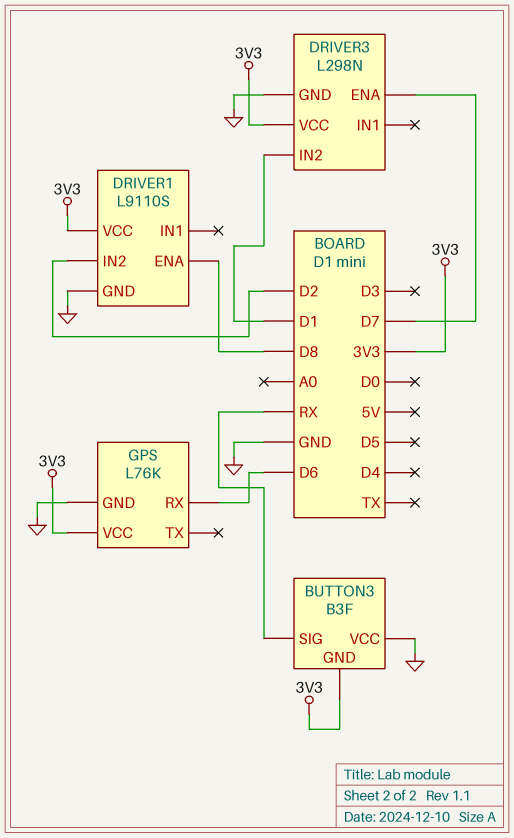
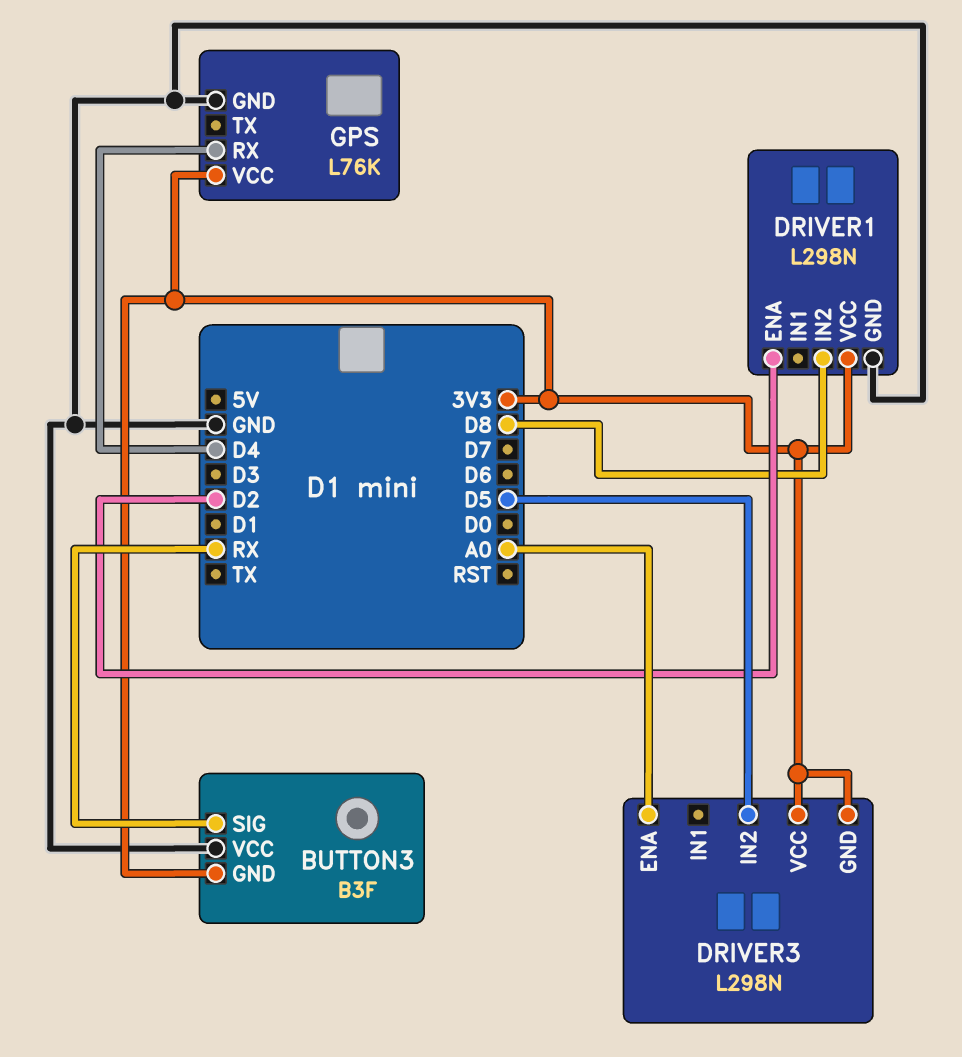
DRIVER1: L9110S -> L298N
DRIVER1 pin ENA: D8 -> D2
DRIVER1 pin IN2: D2 -> D8
DRIVER3 pin ENA: D7 -> A0
DRIVER3 pin GND: GND -> 3V3
DRIVER3 pin IN2: D1 -> D5
GPS pin RX: D6 -> D4

